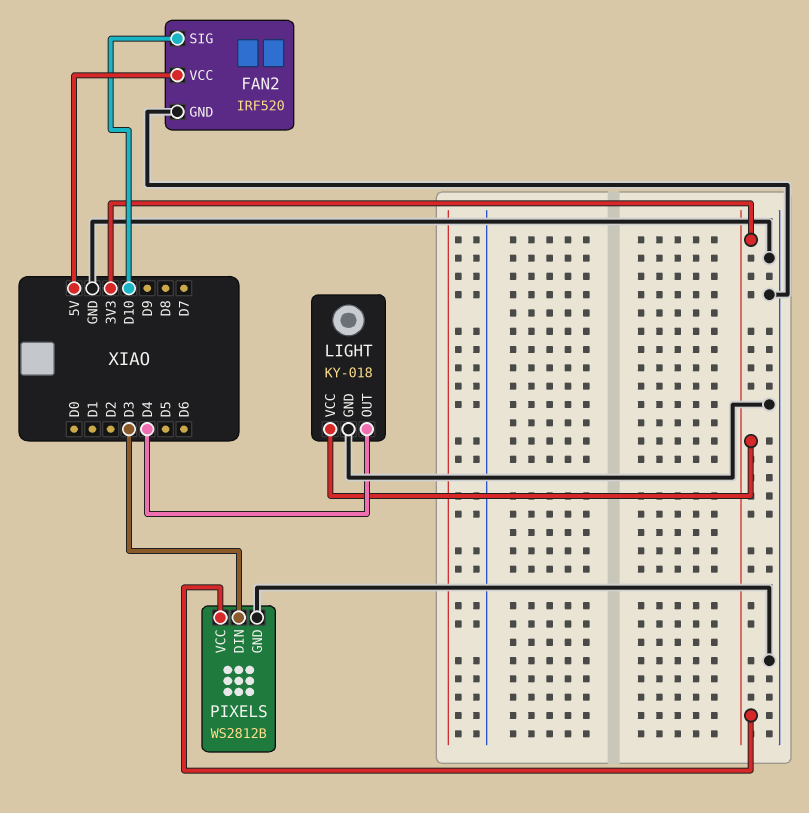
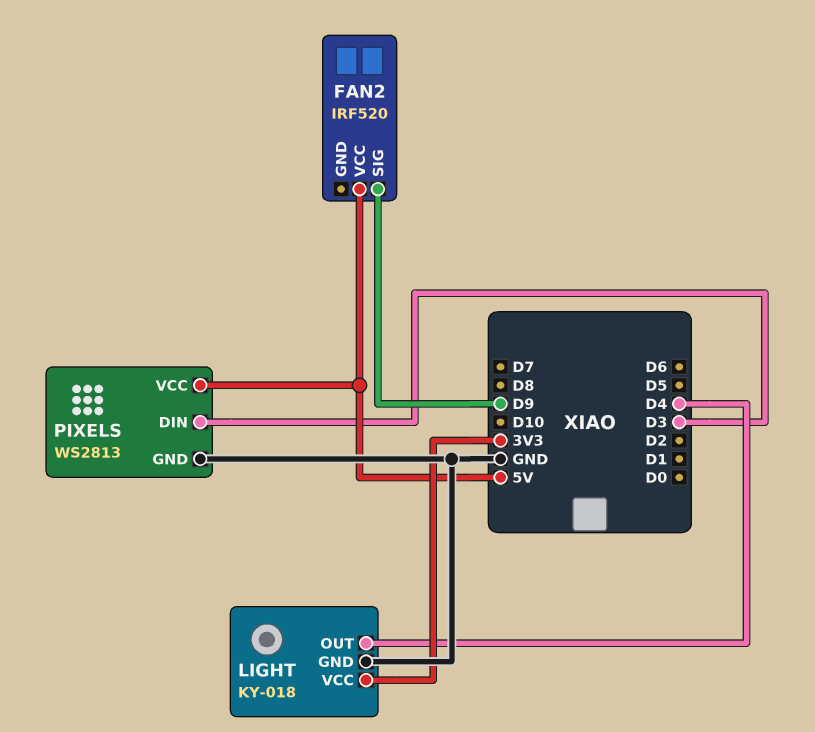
FAN2 pin GND: GND -> none
FAN2 pin SIG: D10 -> D9
PIXELS: WS2812B -> WS2813
PIXELS pin VCC: 3V3 -> 5V

